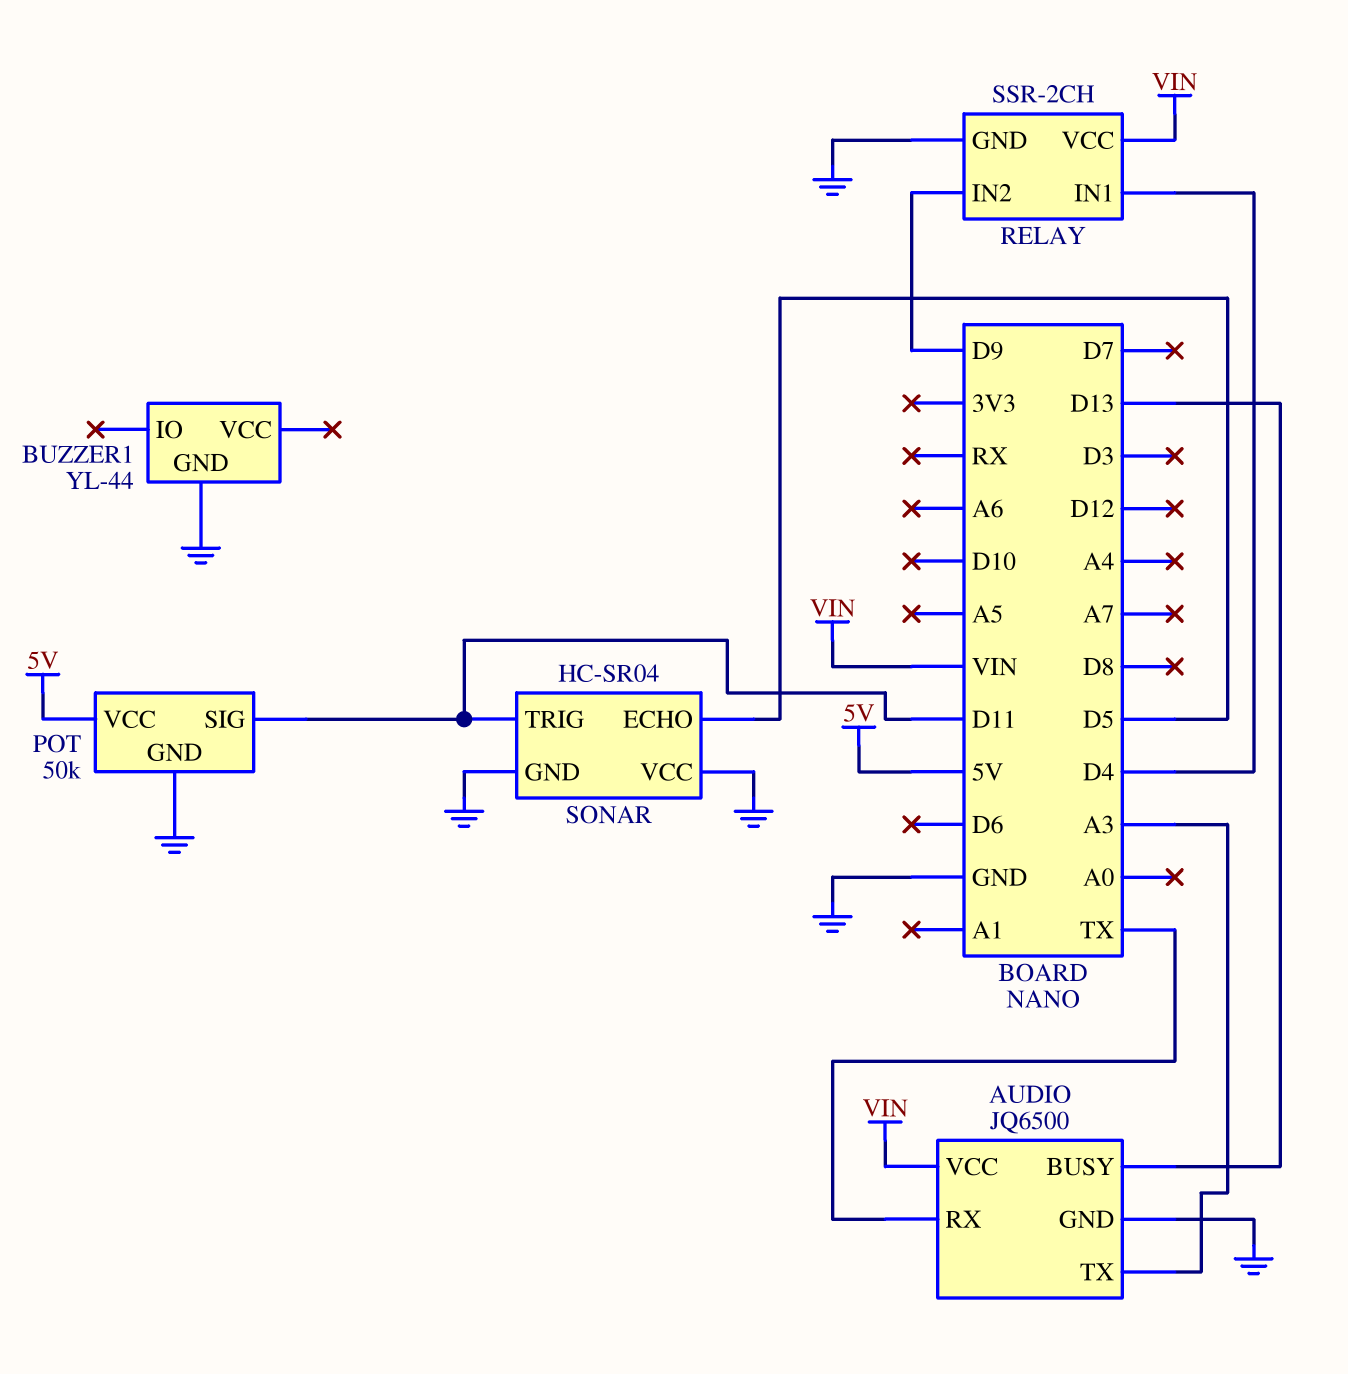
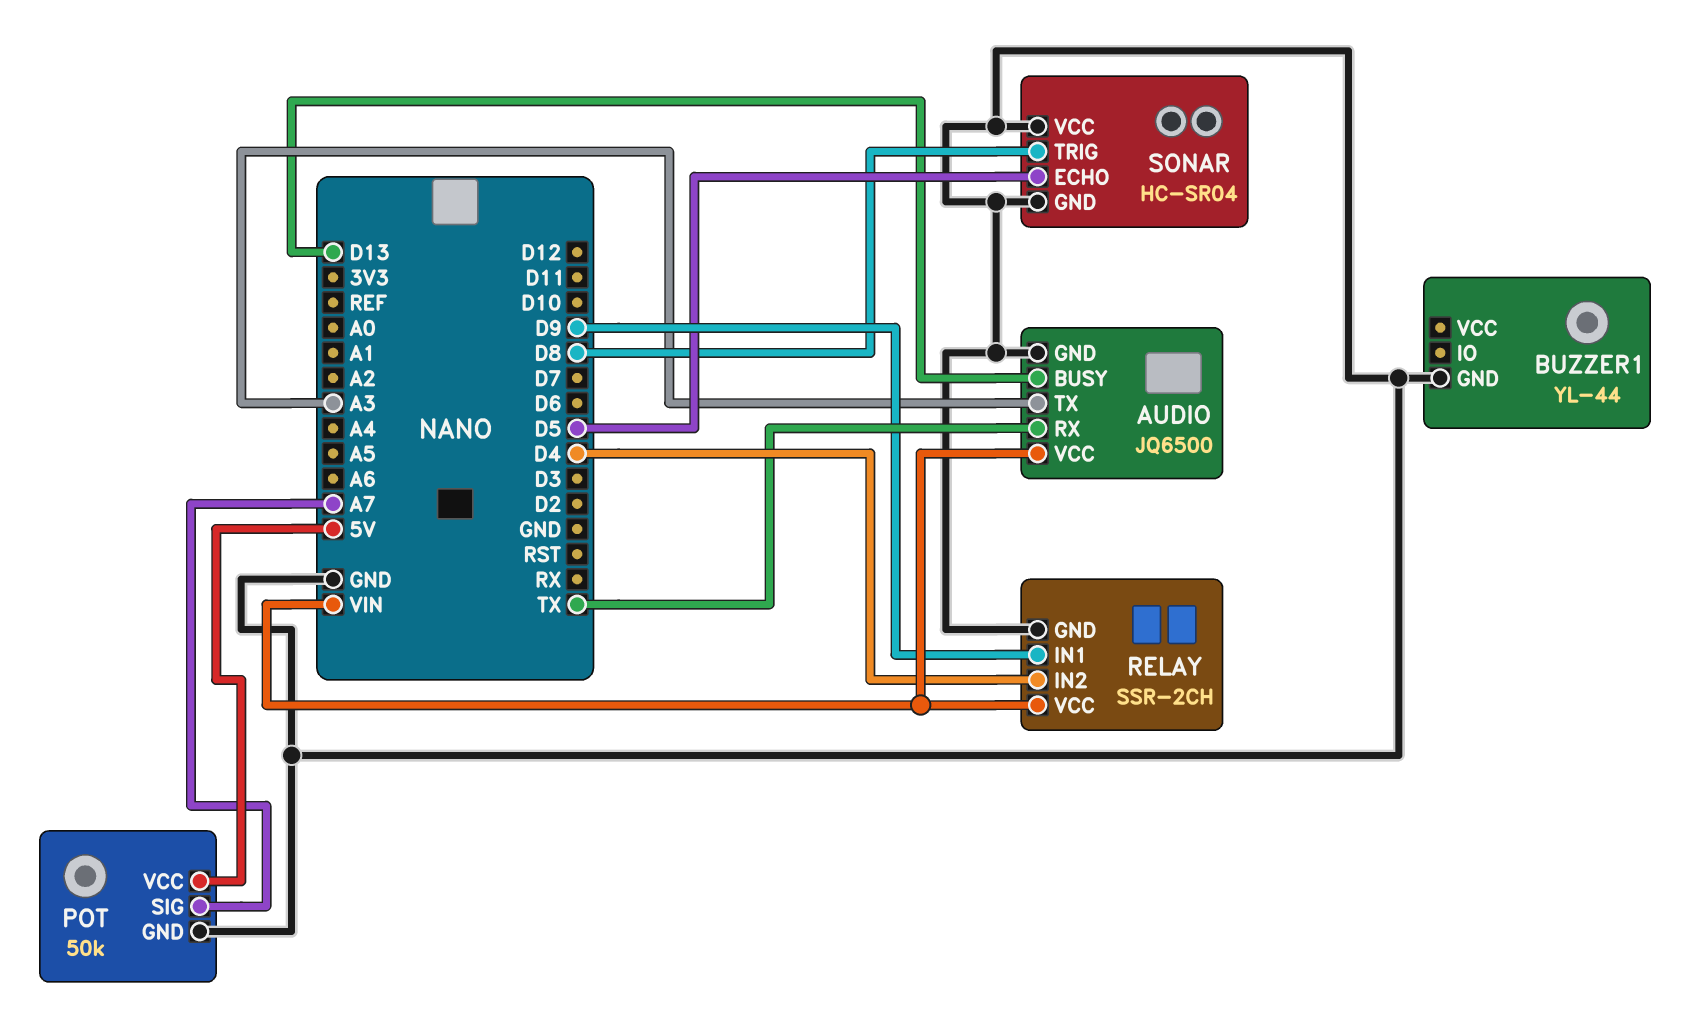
POT pin SIG: D11 -> A7
RELAY pin IN1: D4 -> D9
RELAY pin IN2: D9 -> D4
SONAR pin TRIG: D11 -> D8

